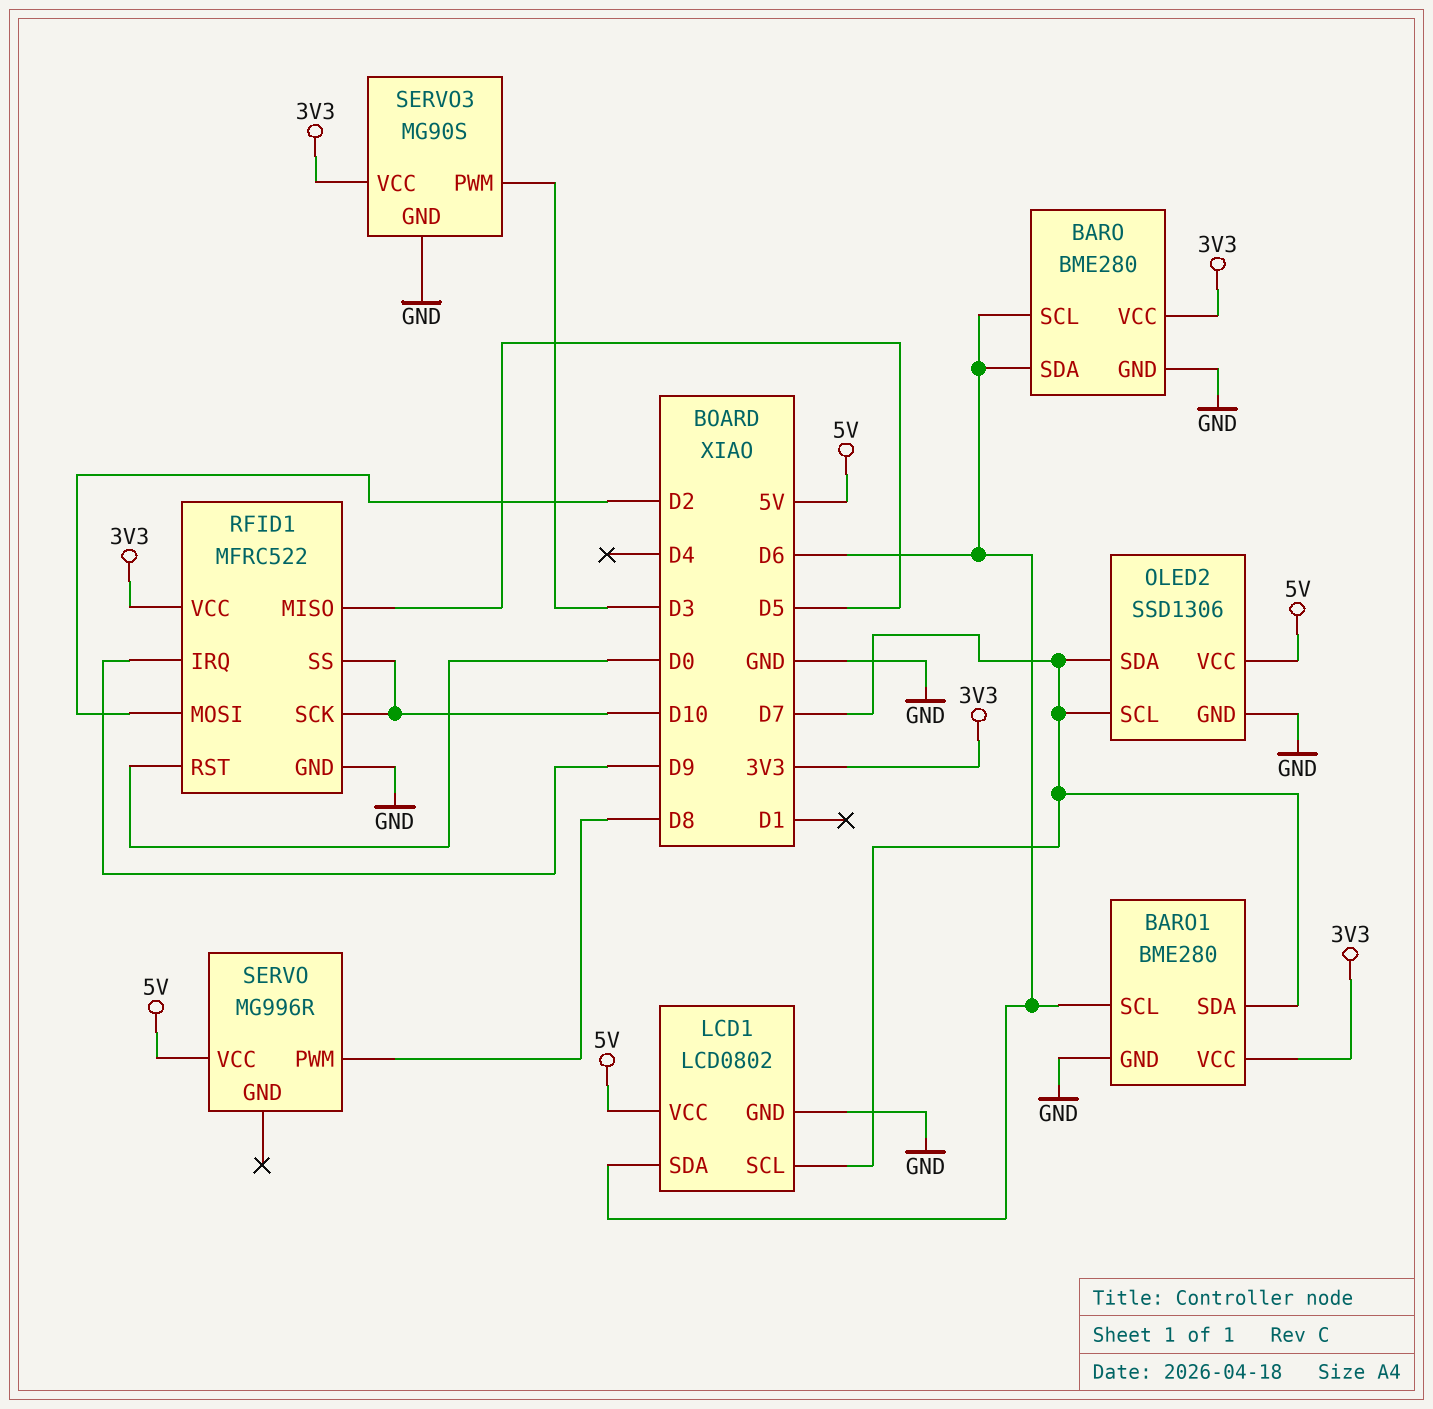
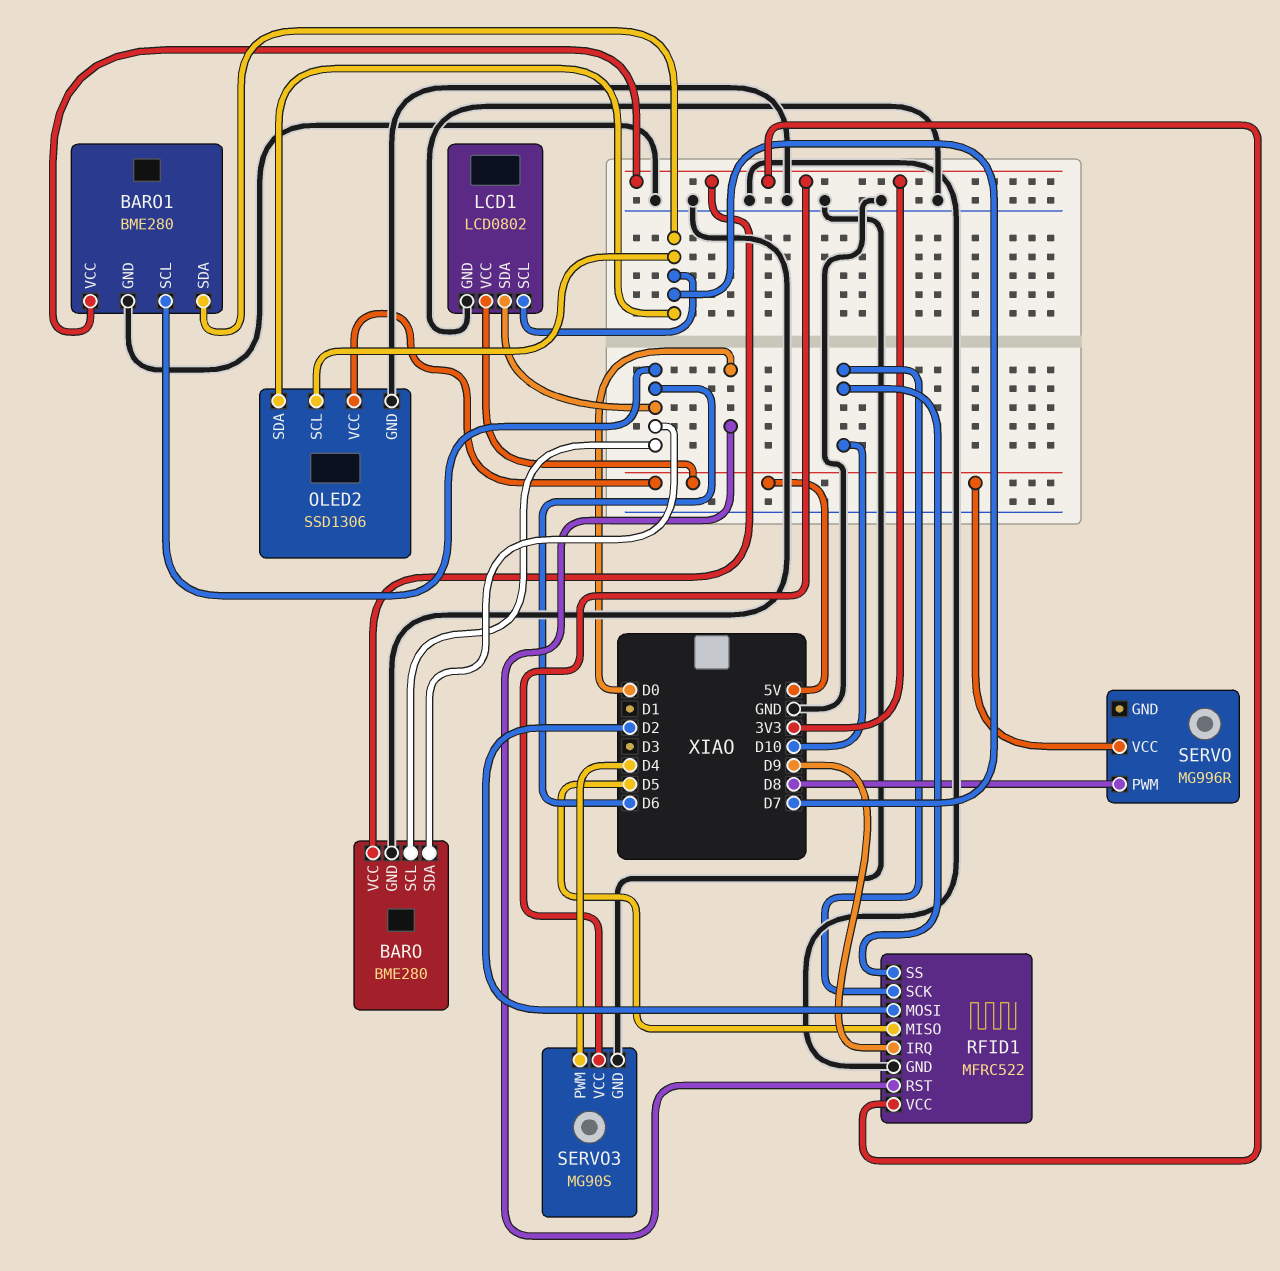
SERVO3 pin PWM: D3 -> D4

